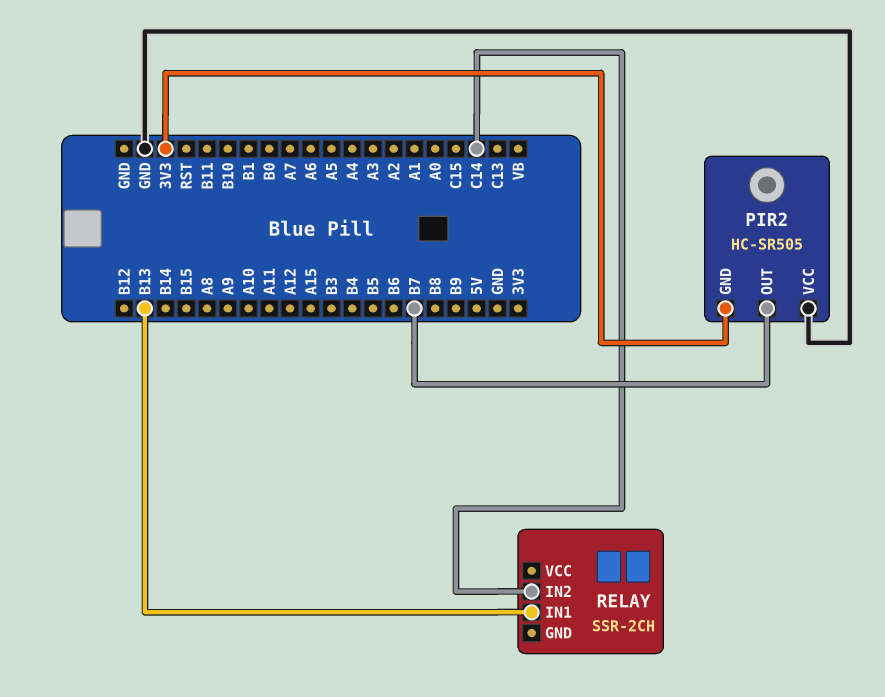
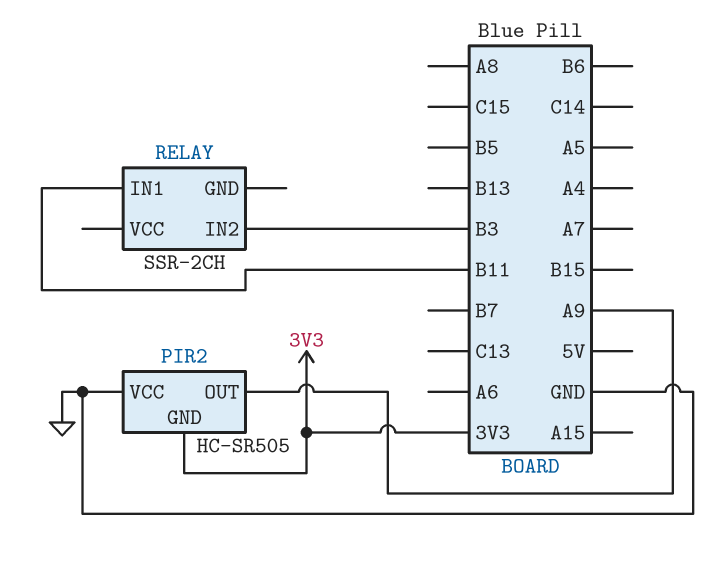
PIR2 pin OUT: B7 -> A9
RELAY pin IN1: B13 -> B11
RELAY pin IN2: C14 -> B3

